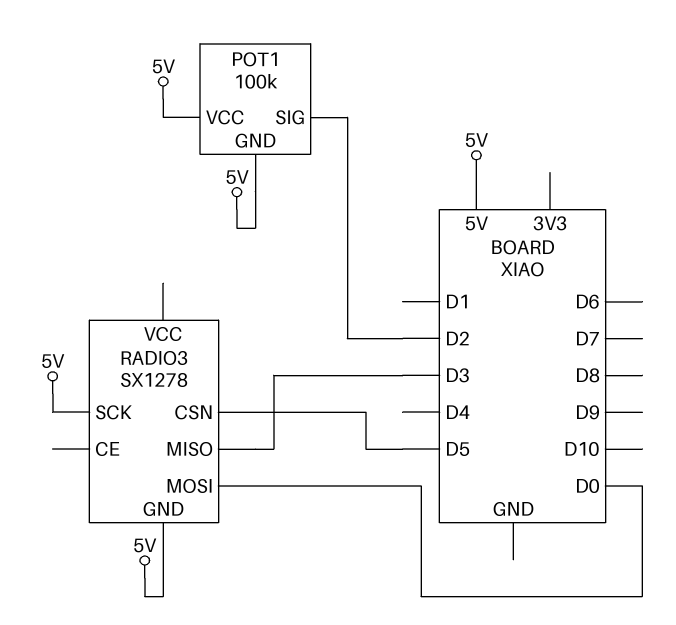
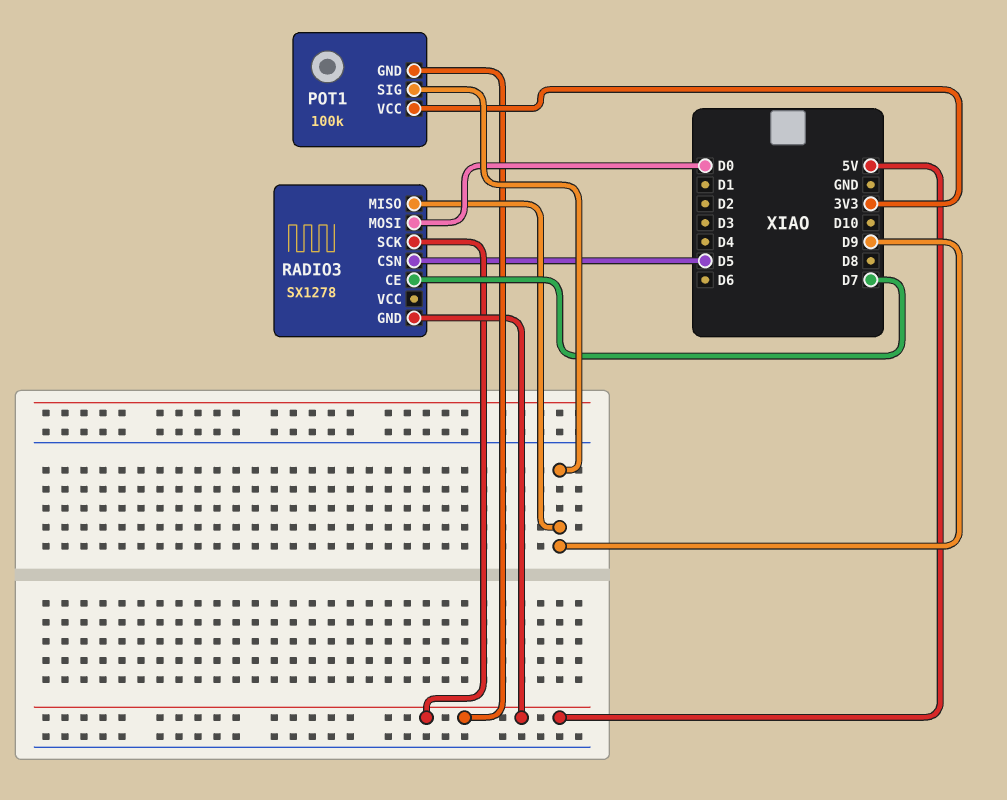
POT1 pin SIG: D2 -> D9
POT1 pin VCC: 5V -> 3V3
RADIO3 pin CE: none -> D7
RADIO3 pin MISO: D3 -> D9

